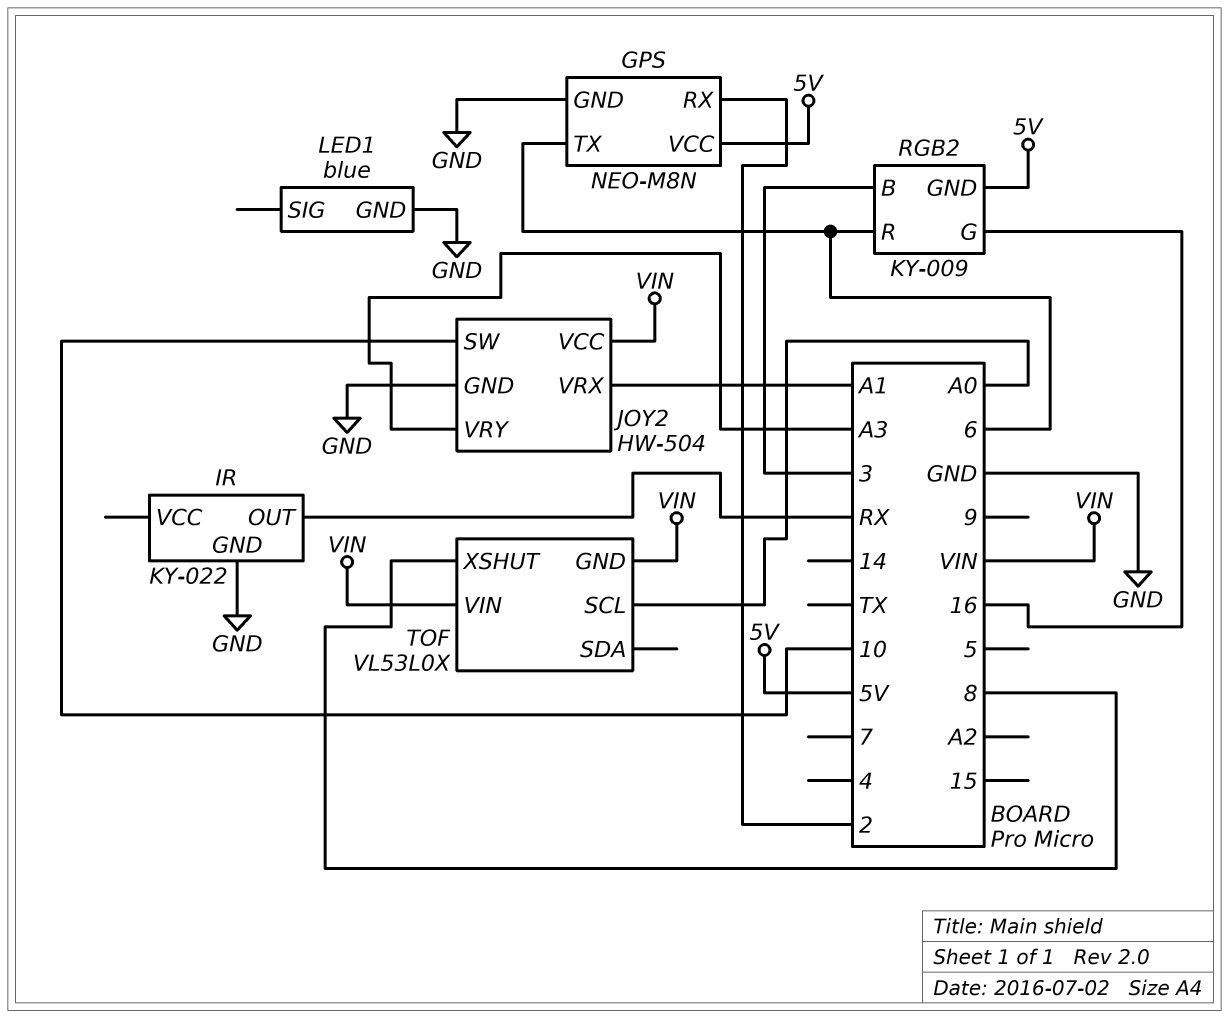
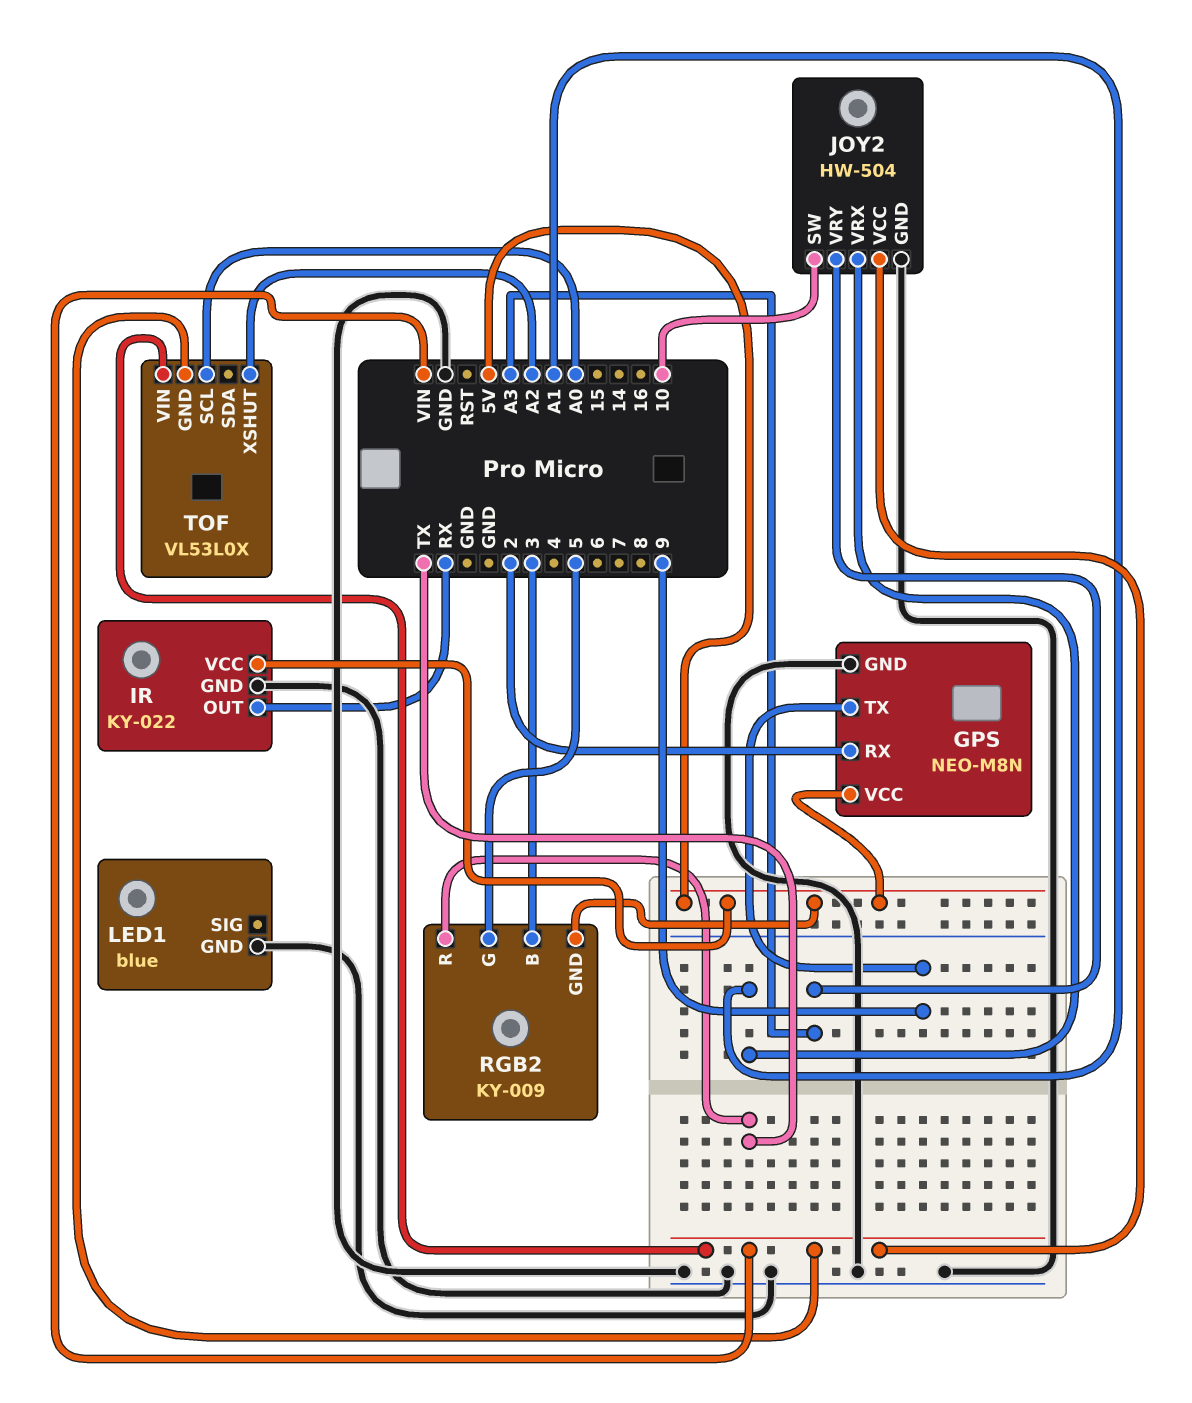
GPS pin TX: 6 -> 9
IR pin VCC: none -> 5V
RGB2 pin G: 16 -> 5
RGB2 pin R: 6 -> TX
TOF pin XSHUT: 8 -> A2

